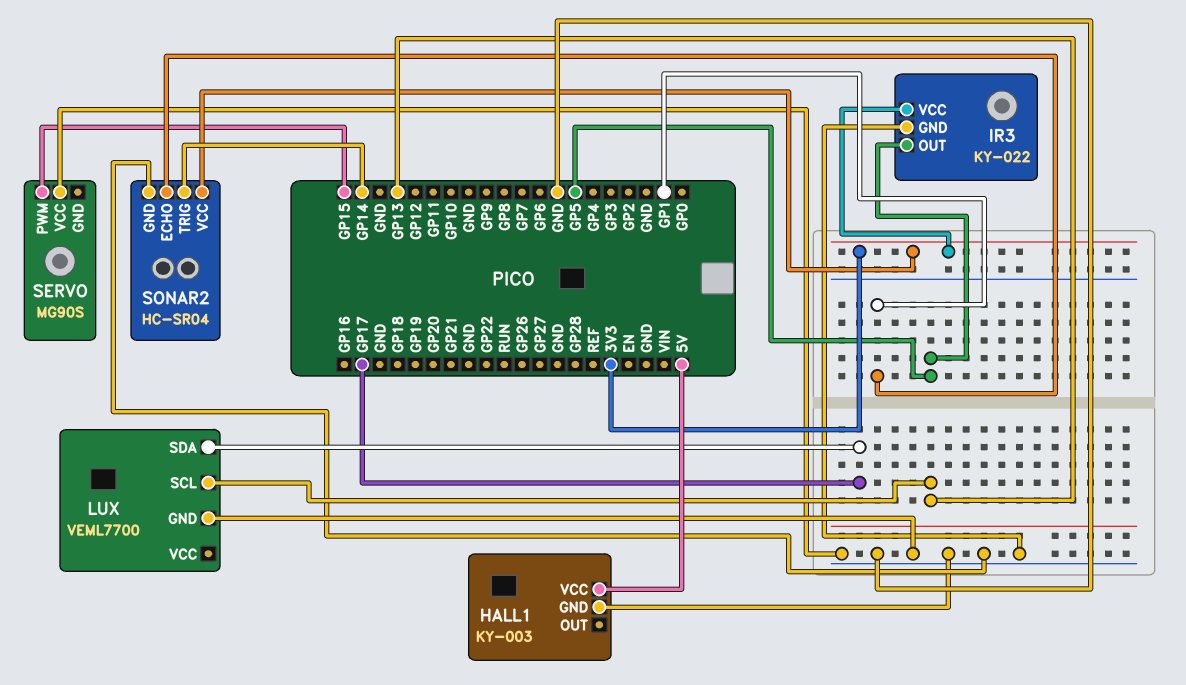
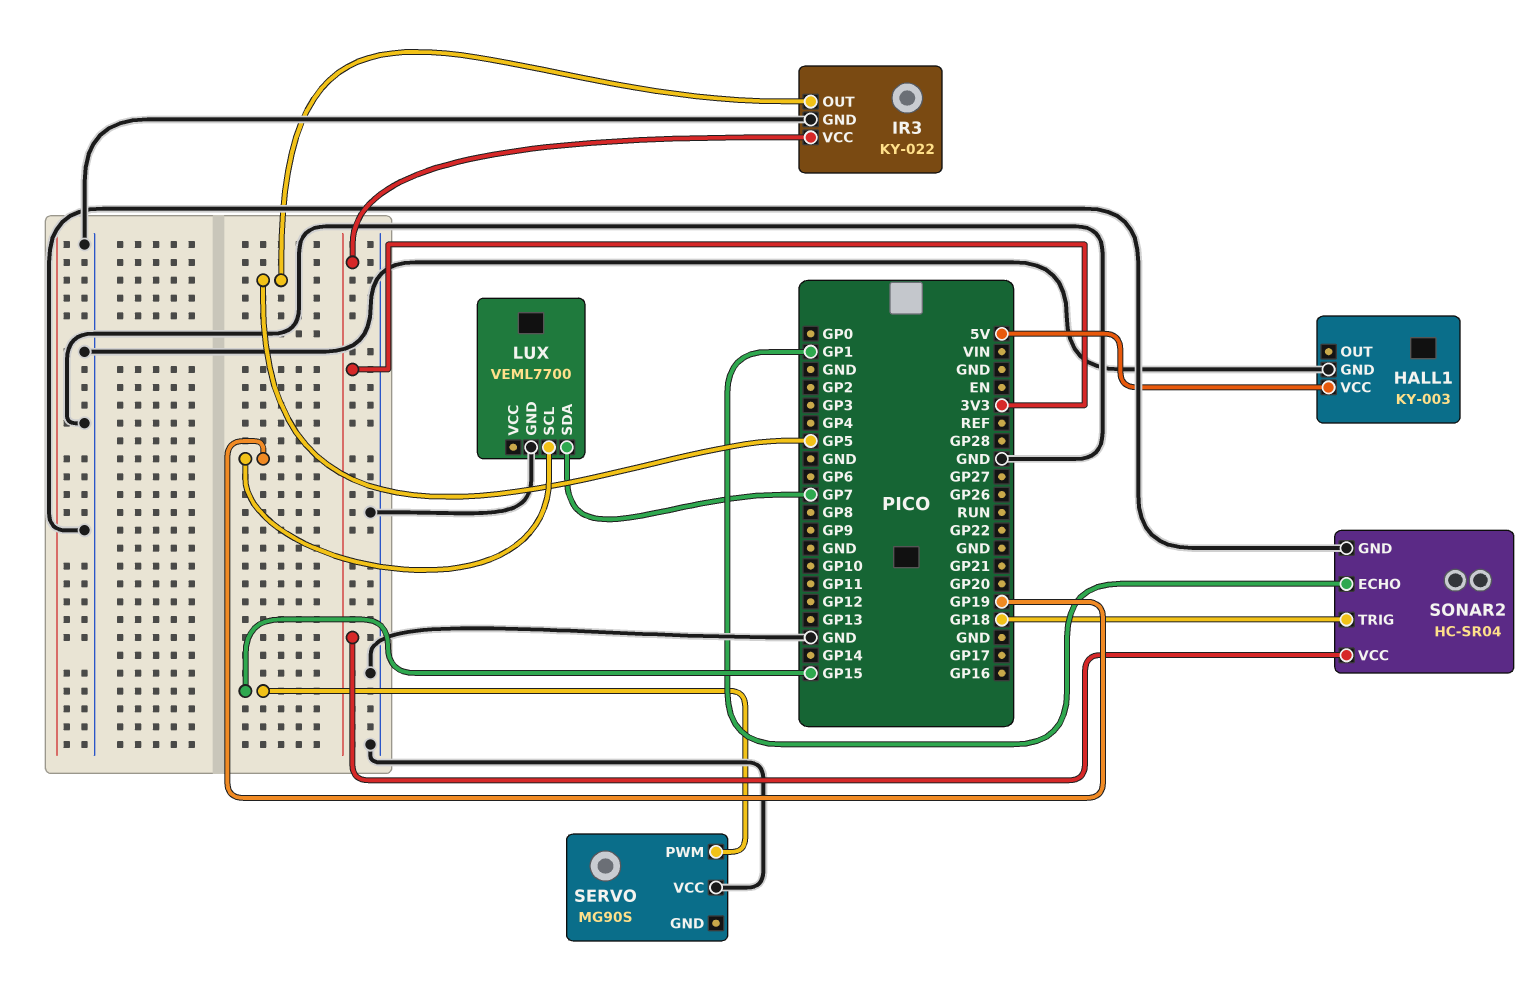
LUX pin SCL: GP13 -> GP19
LUX pin SDA: GP17 -> GP7
SONAR2 pin TRIG: GP14 -> GP18

